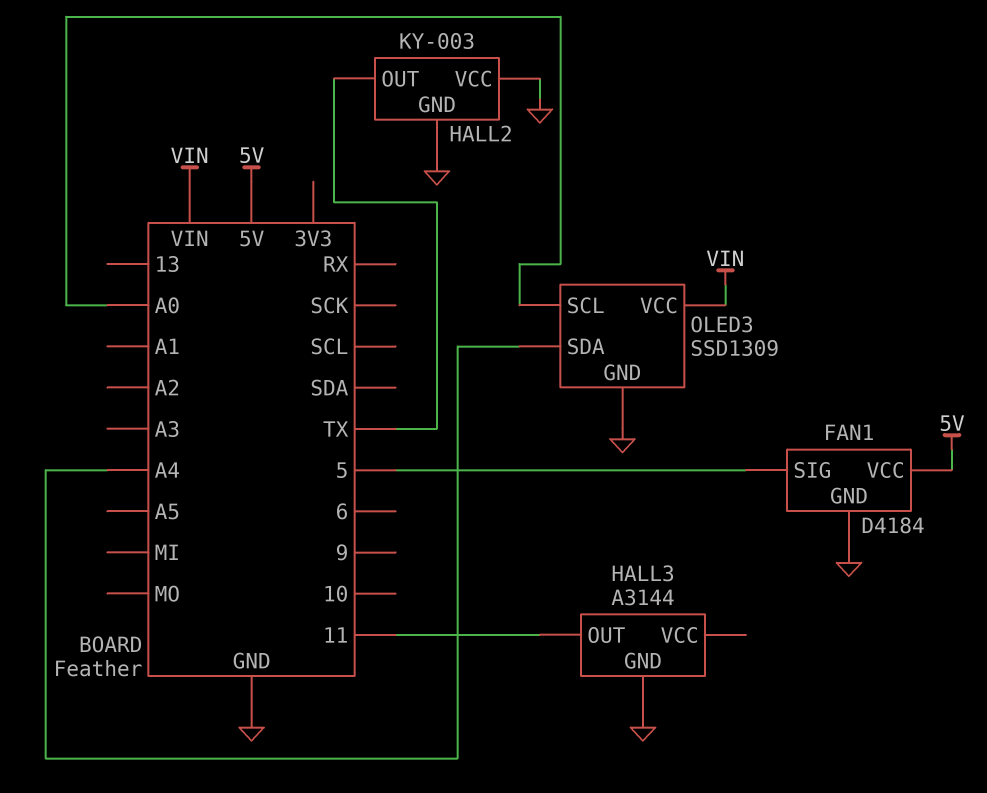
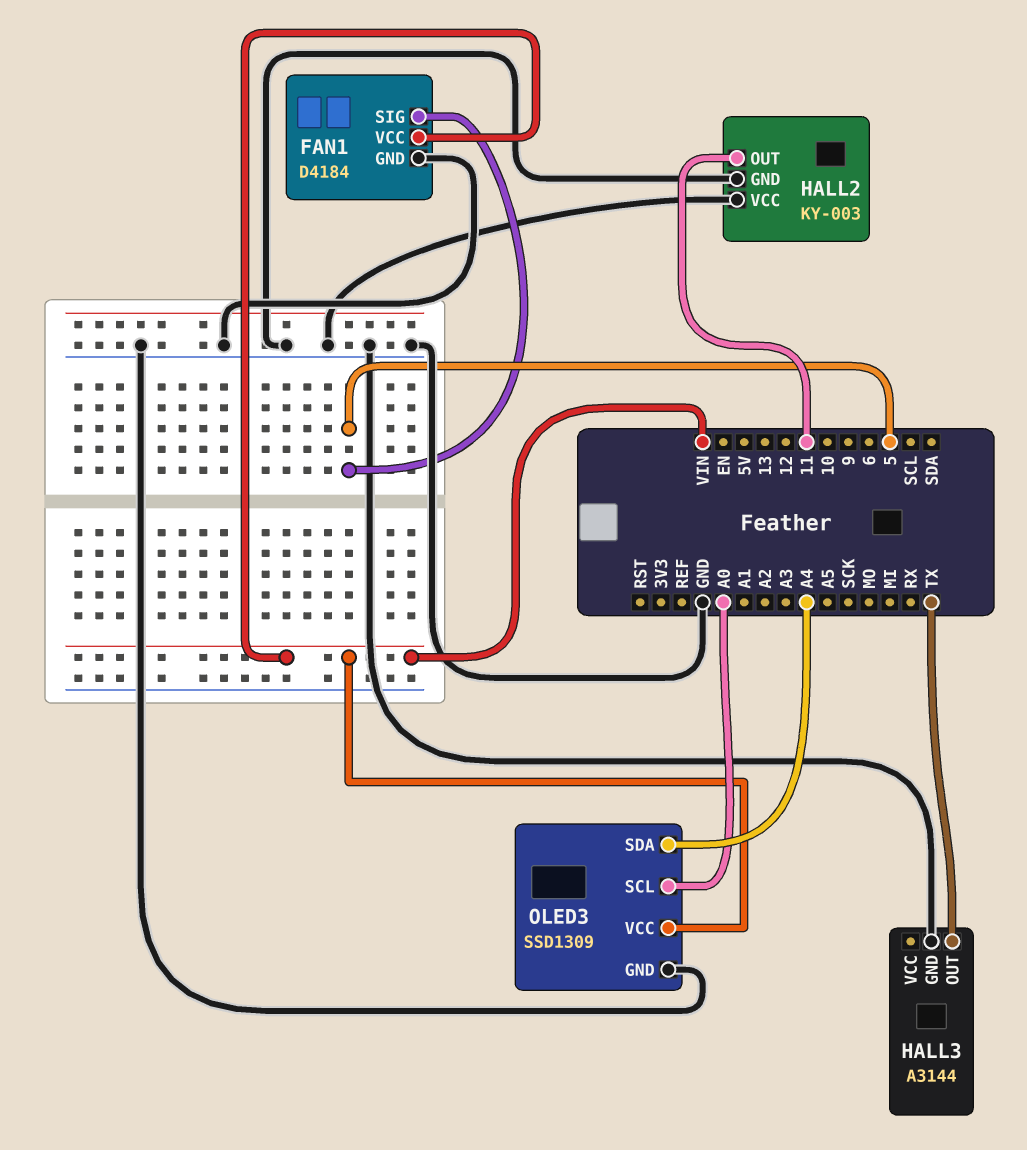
FAN1 pin VCC: 5V -> VIN
HALL2 pin OUT: TX -> 11
HALL3 pin OUT: 11 -> TX

